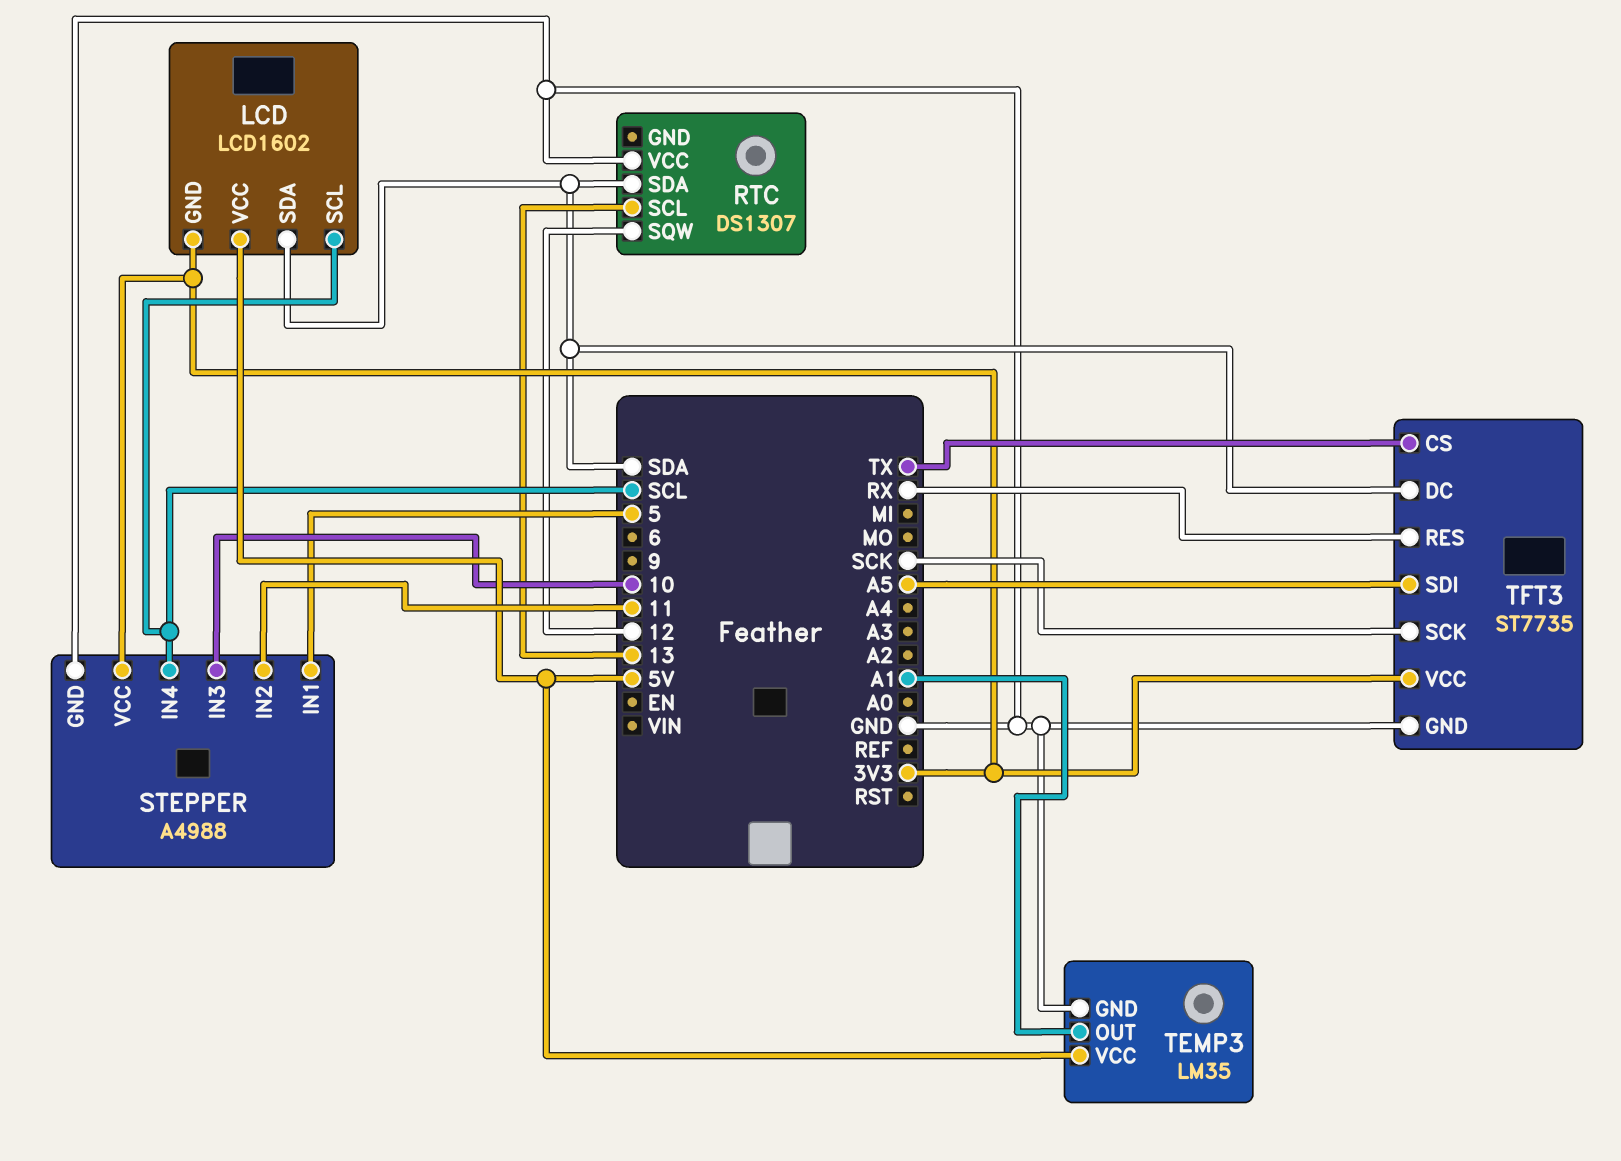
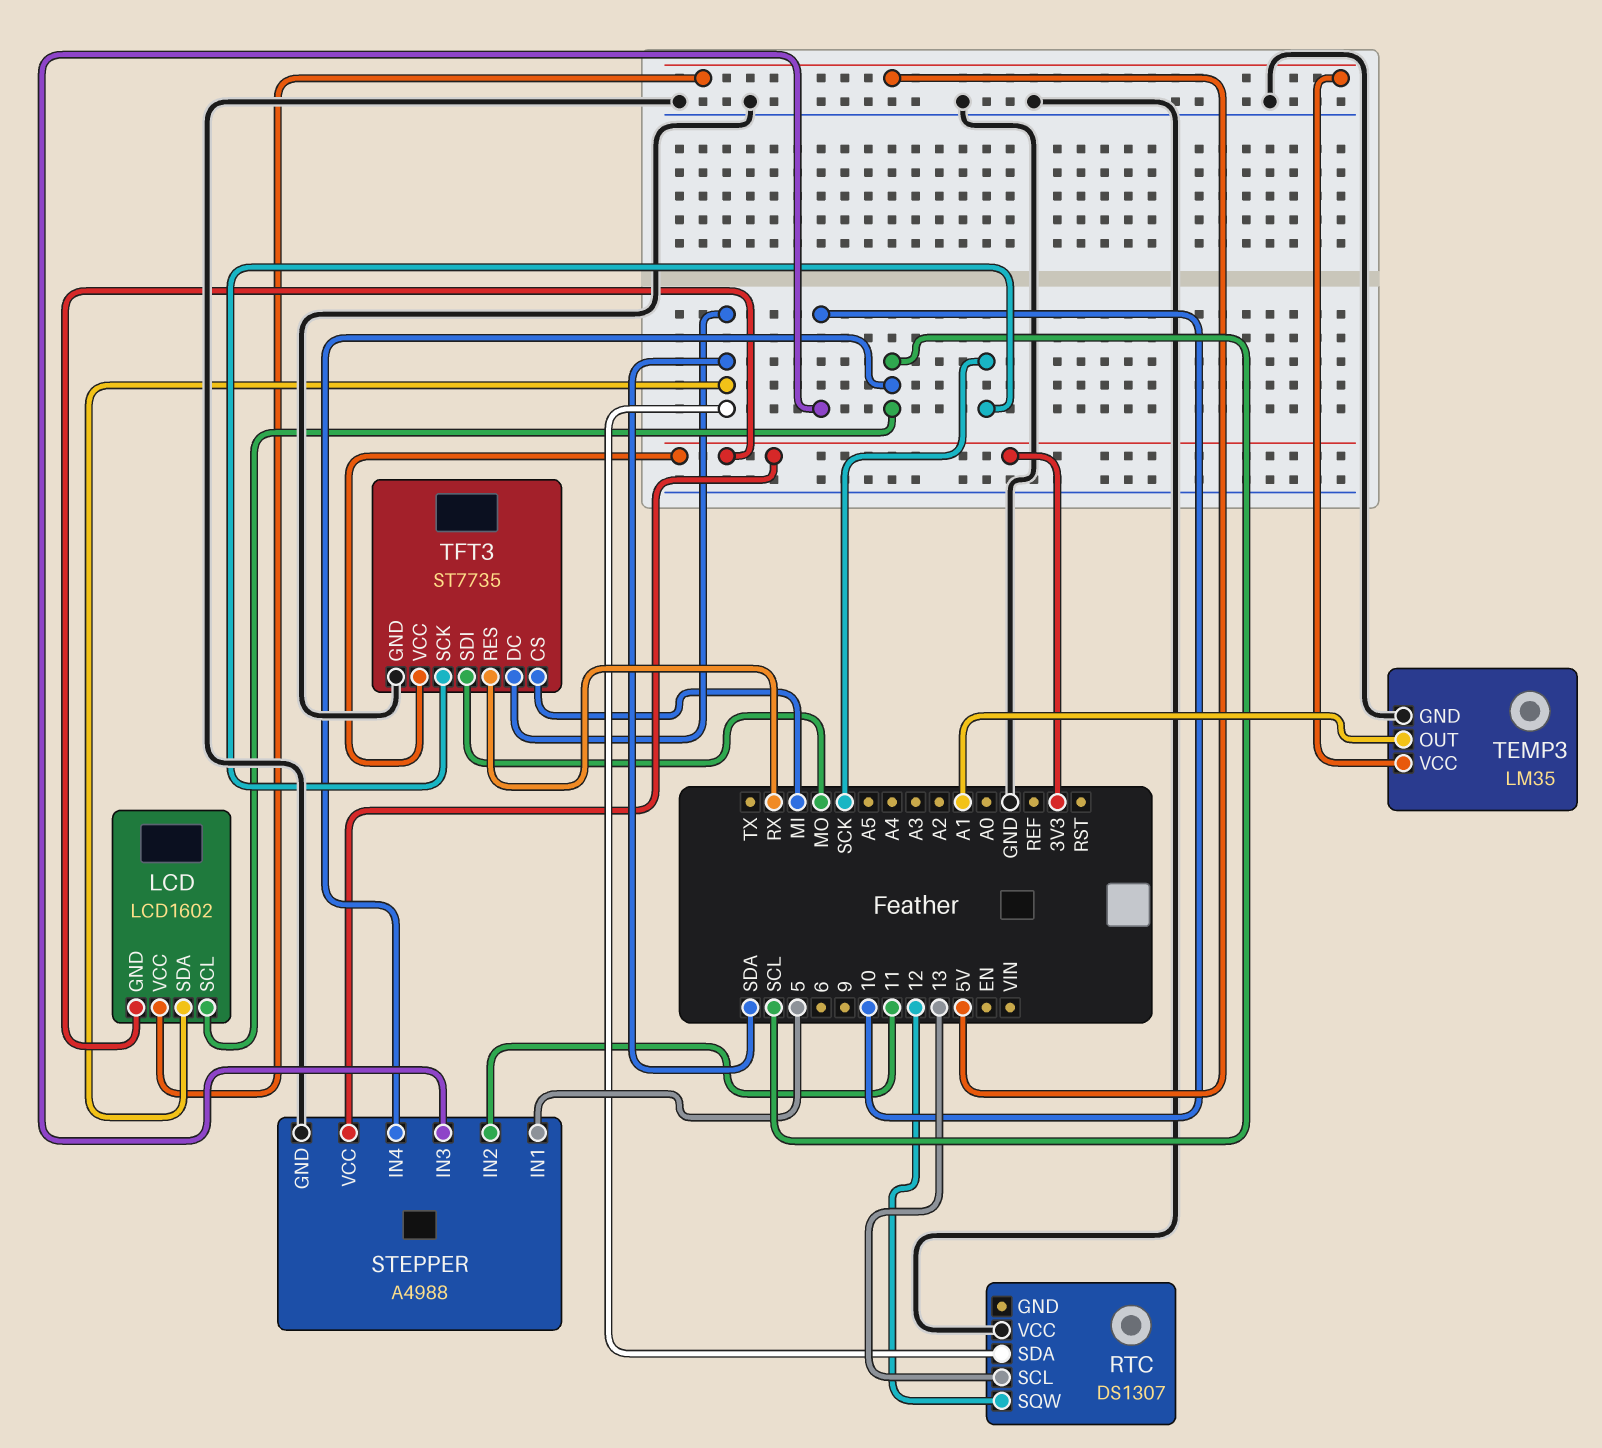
TFT3 pin CS: TX -> MI
TFT3 pin SDI: A5 -> MO

